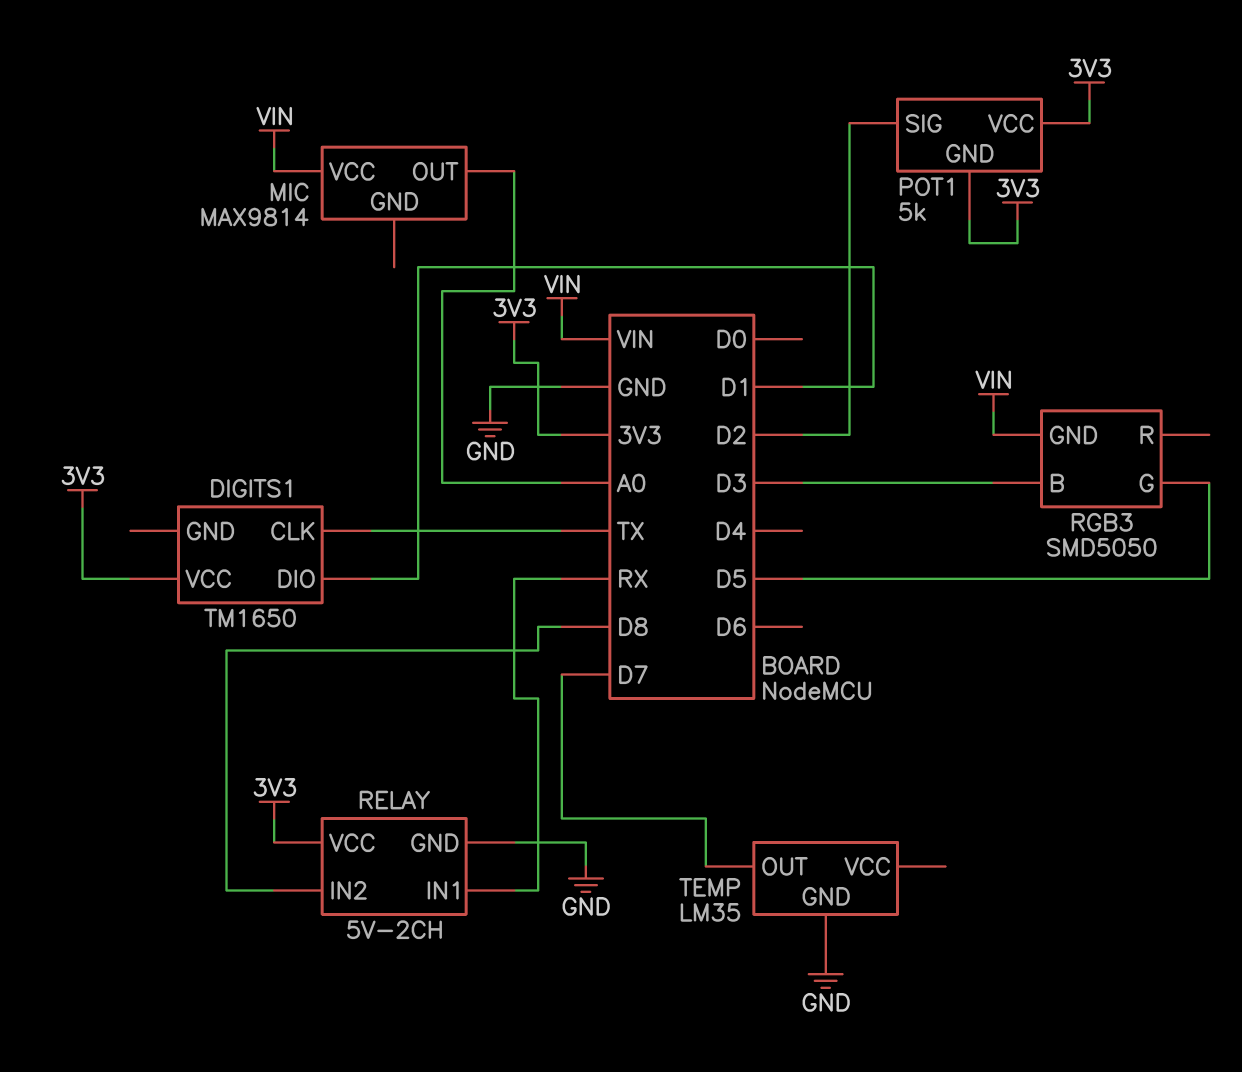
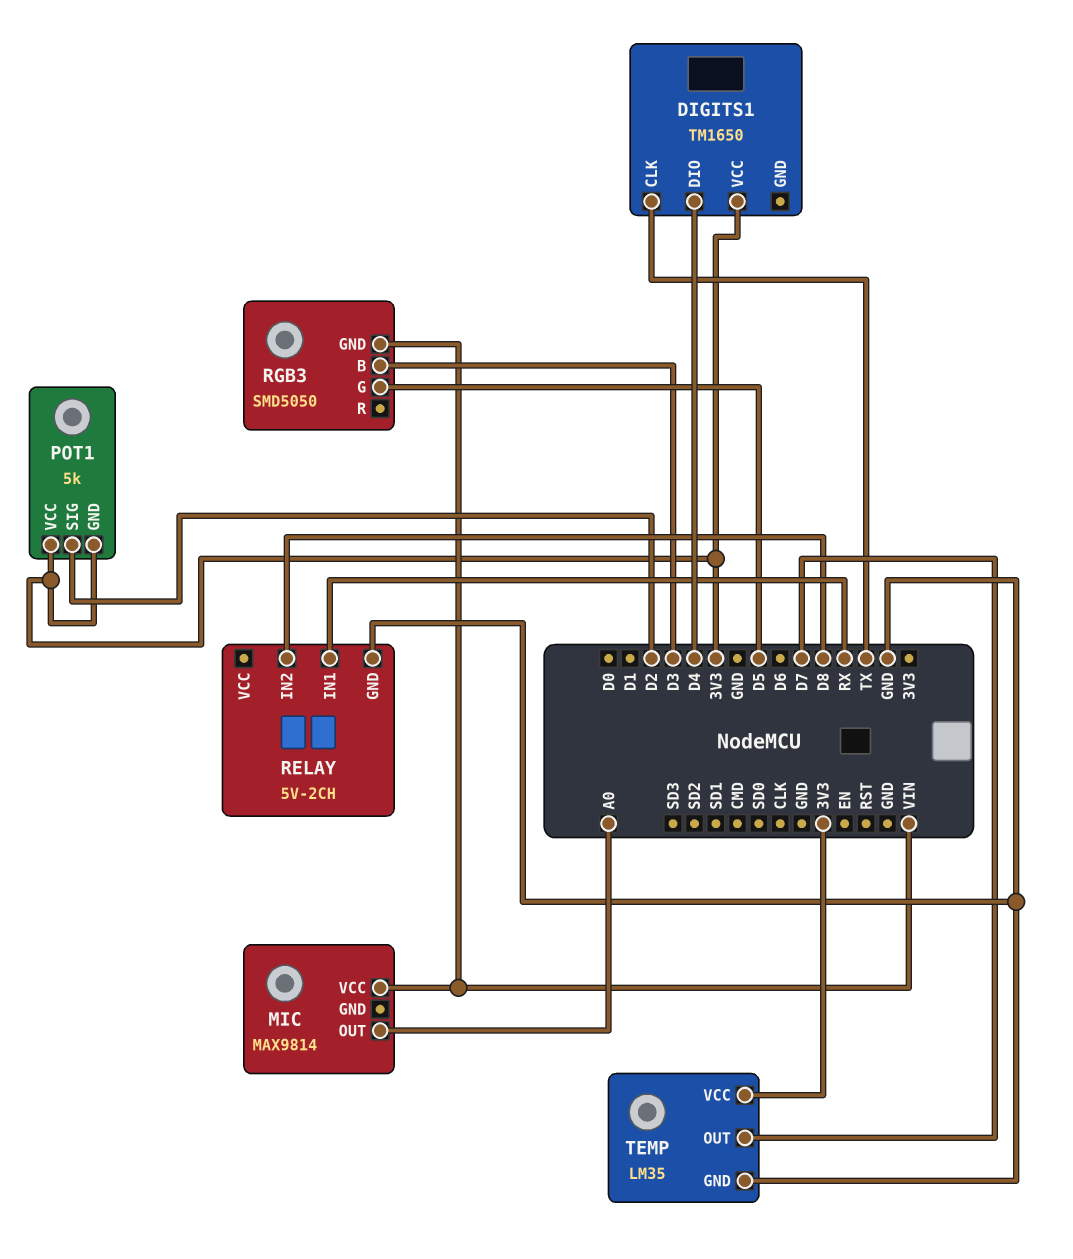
DIGITS1 pin DIO: D1 -> D4
RELAY pin VCC: 3V3 -> none
TEMP pin VCC: none -> 3V3

